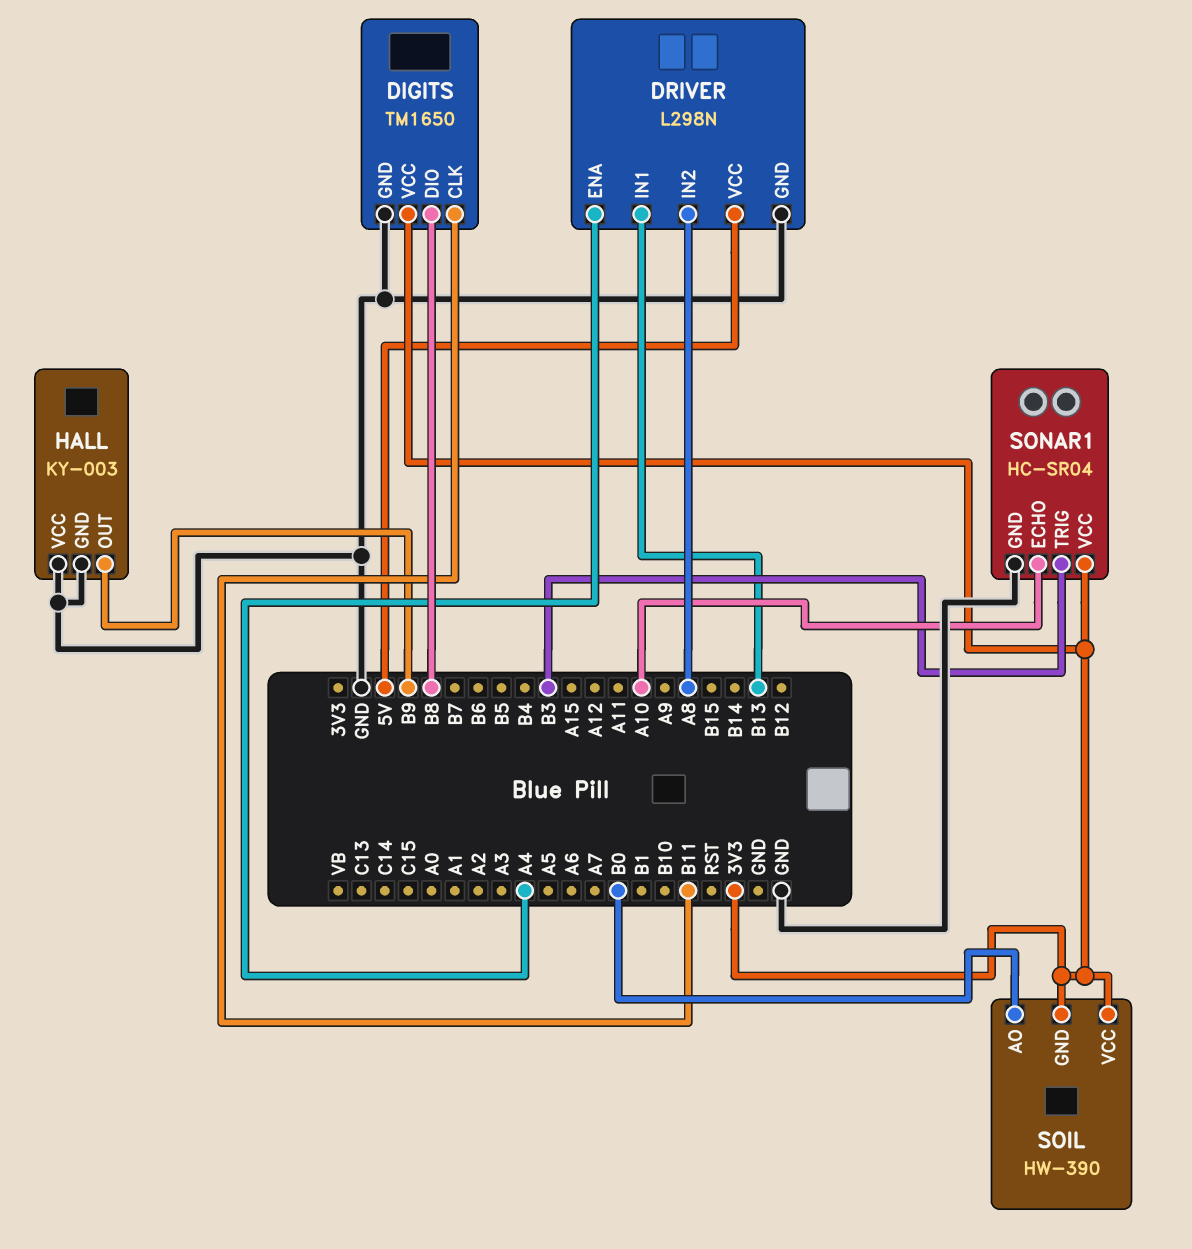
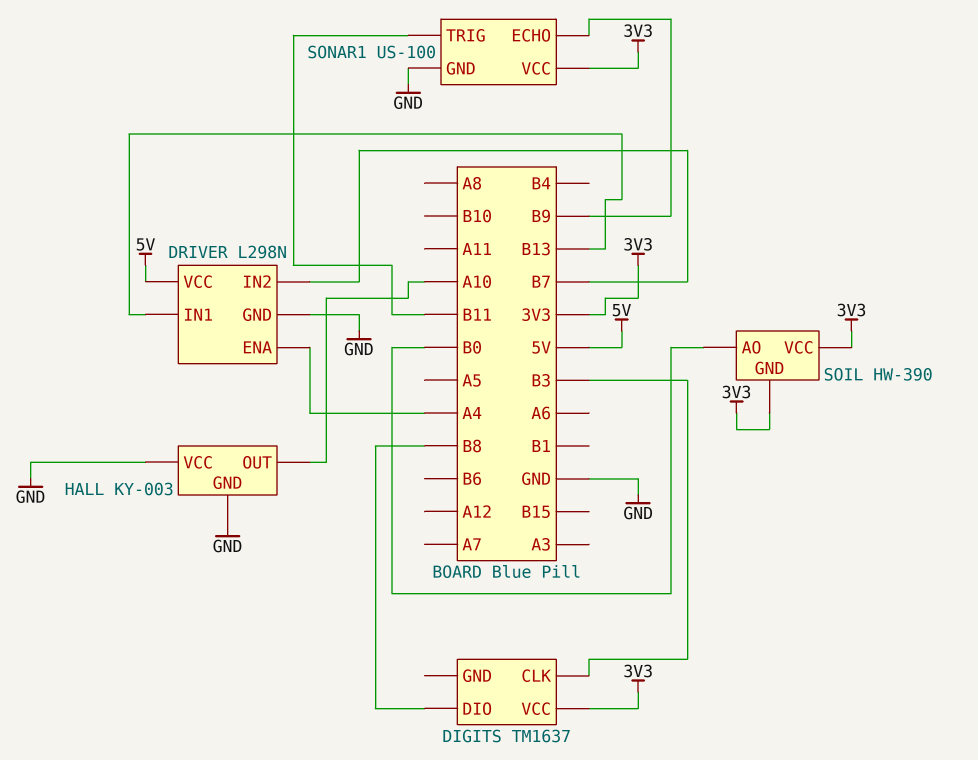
DIGITS: TM1650 -> TM1637
DIGITS pin CLK: B11 -> B3
DIGITS pin GND: GND -> none
DRIVER pin IN2: A8 -> B7
HALL pin OUT: B9 -> A10
SONAR1: HC-SR04 -> US-100
SONAR1 pin ECHO: A10 -> B9
SONAR1 pin TRIG: B3 -> B11

